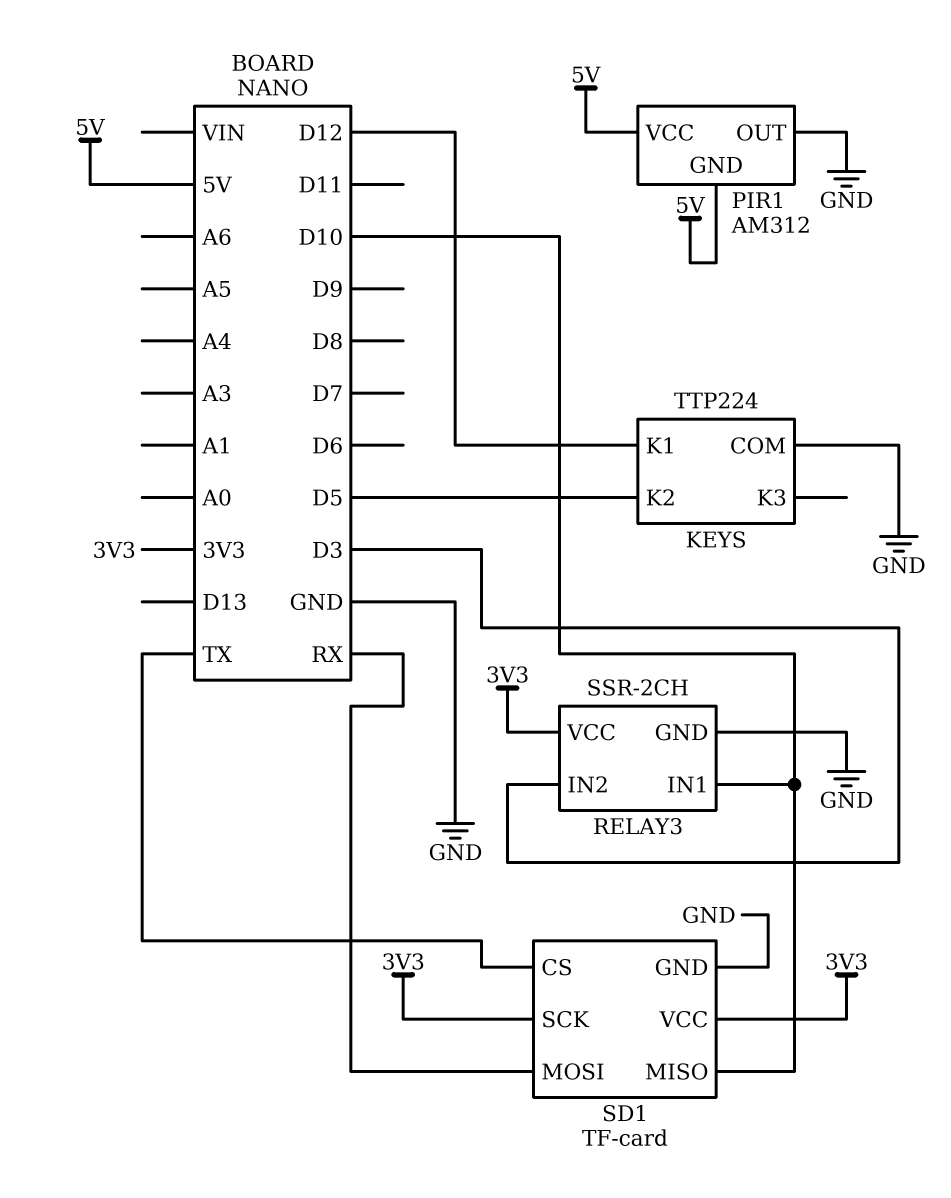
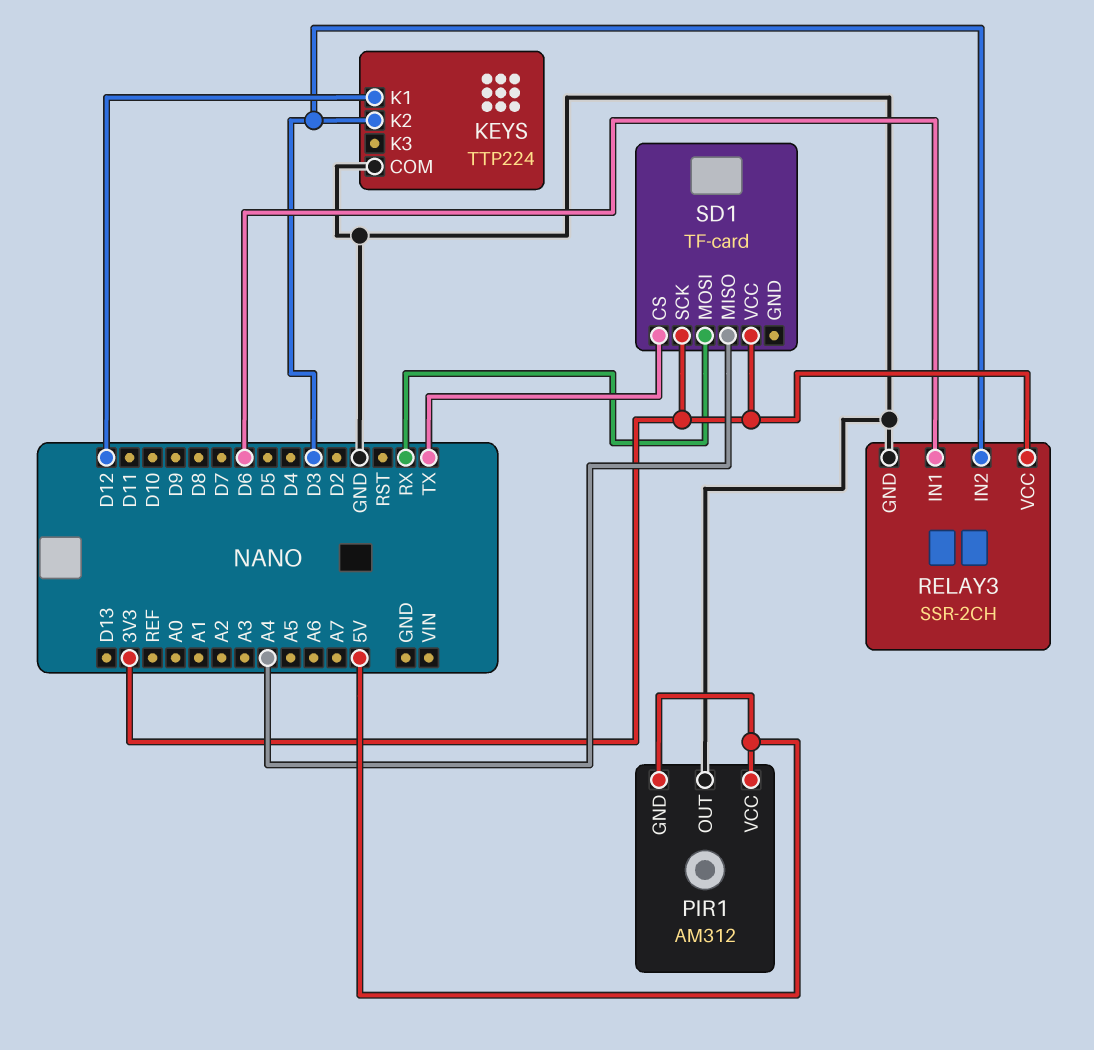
KEYS pin K2: D5 -> D3
RELAY3 pin IN1: D10 -> D6
SD1 pin GND: GND -> none
SD1 pin MISO: D10 -> A4

